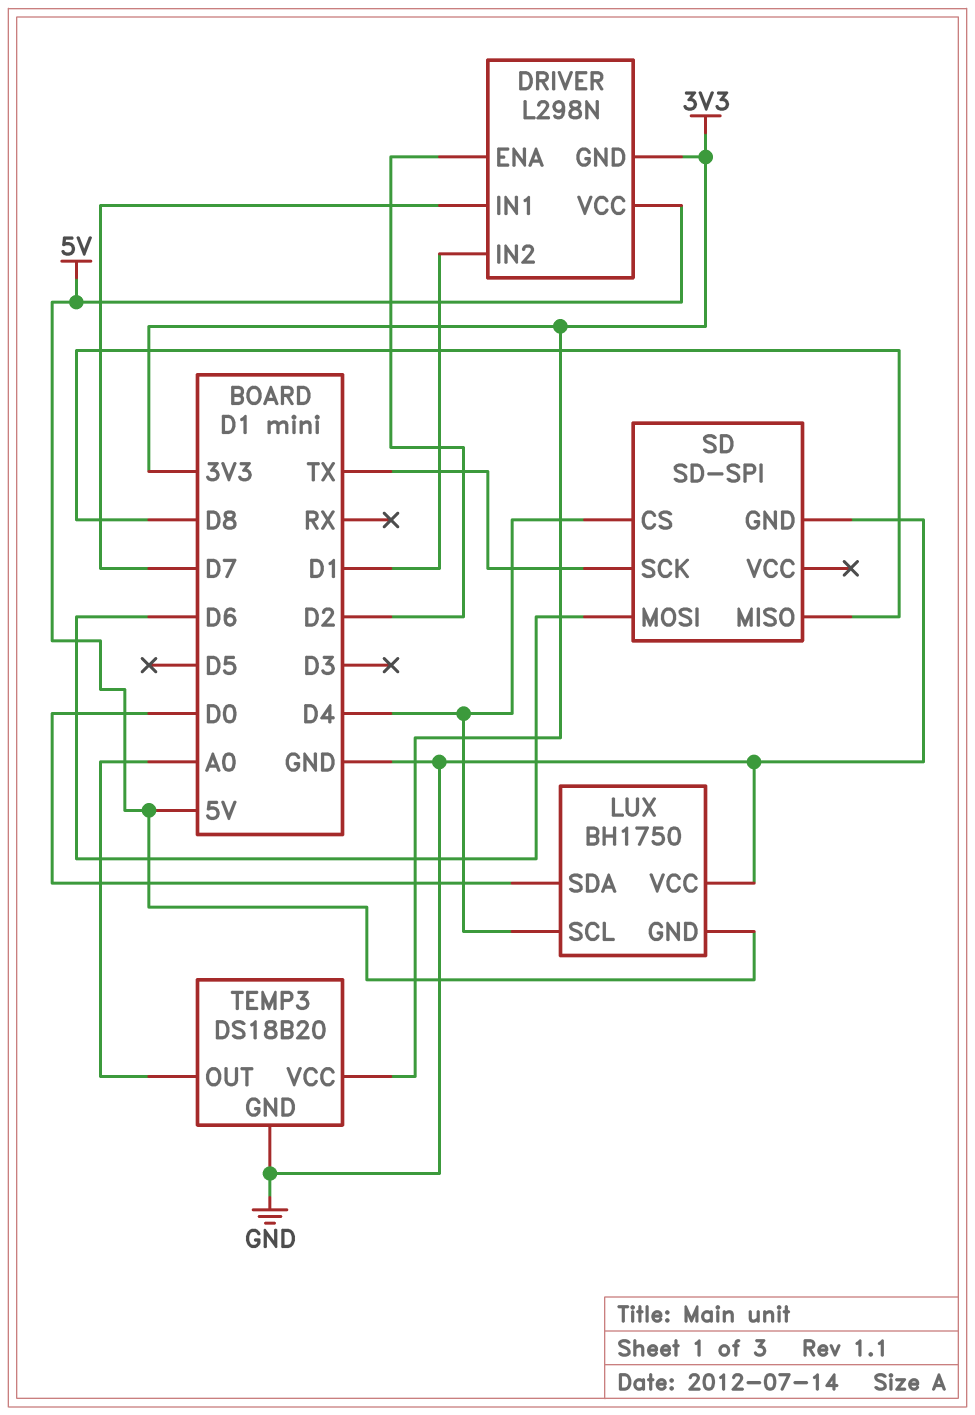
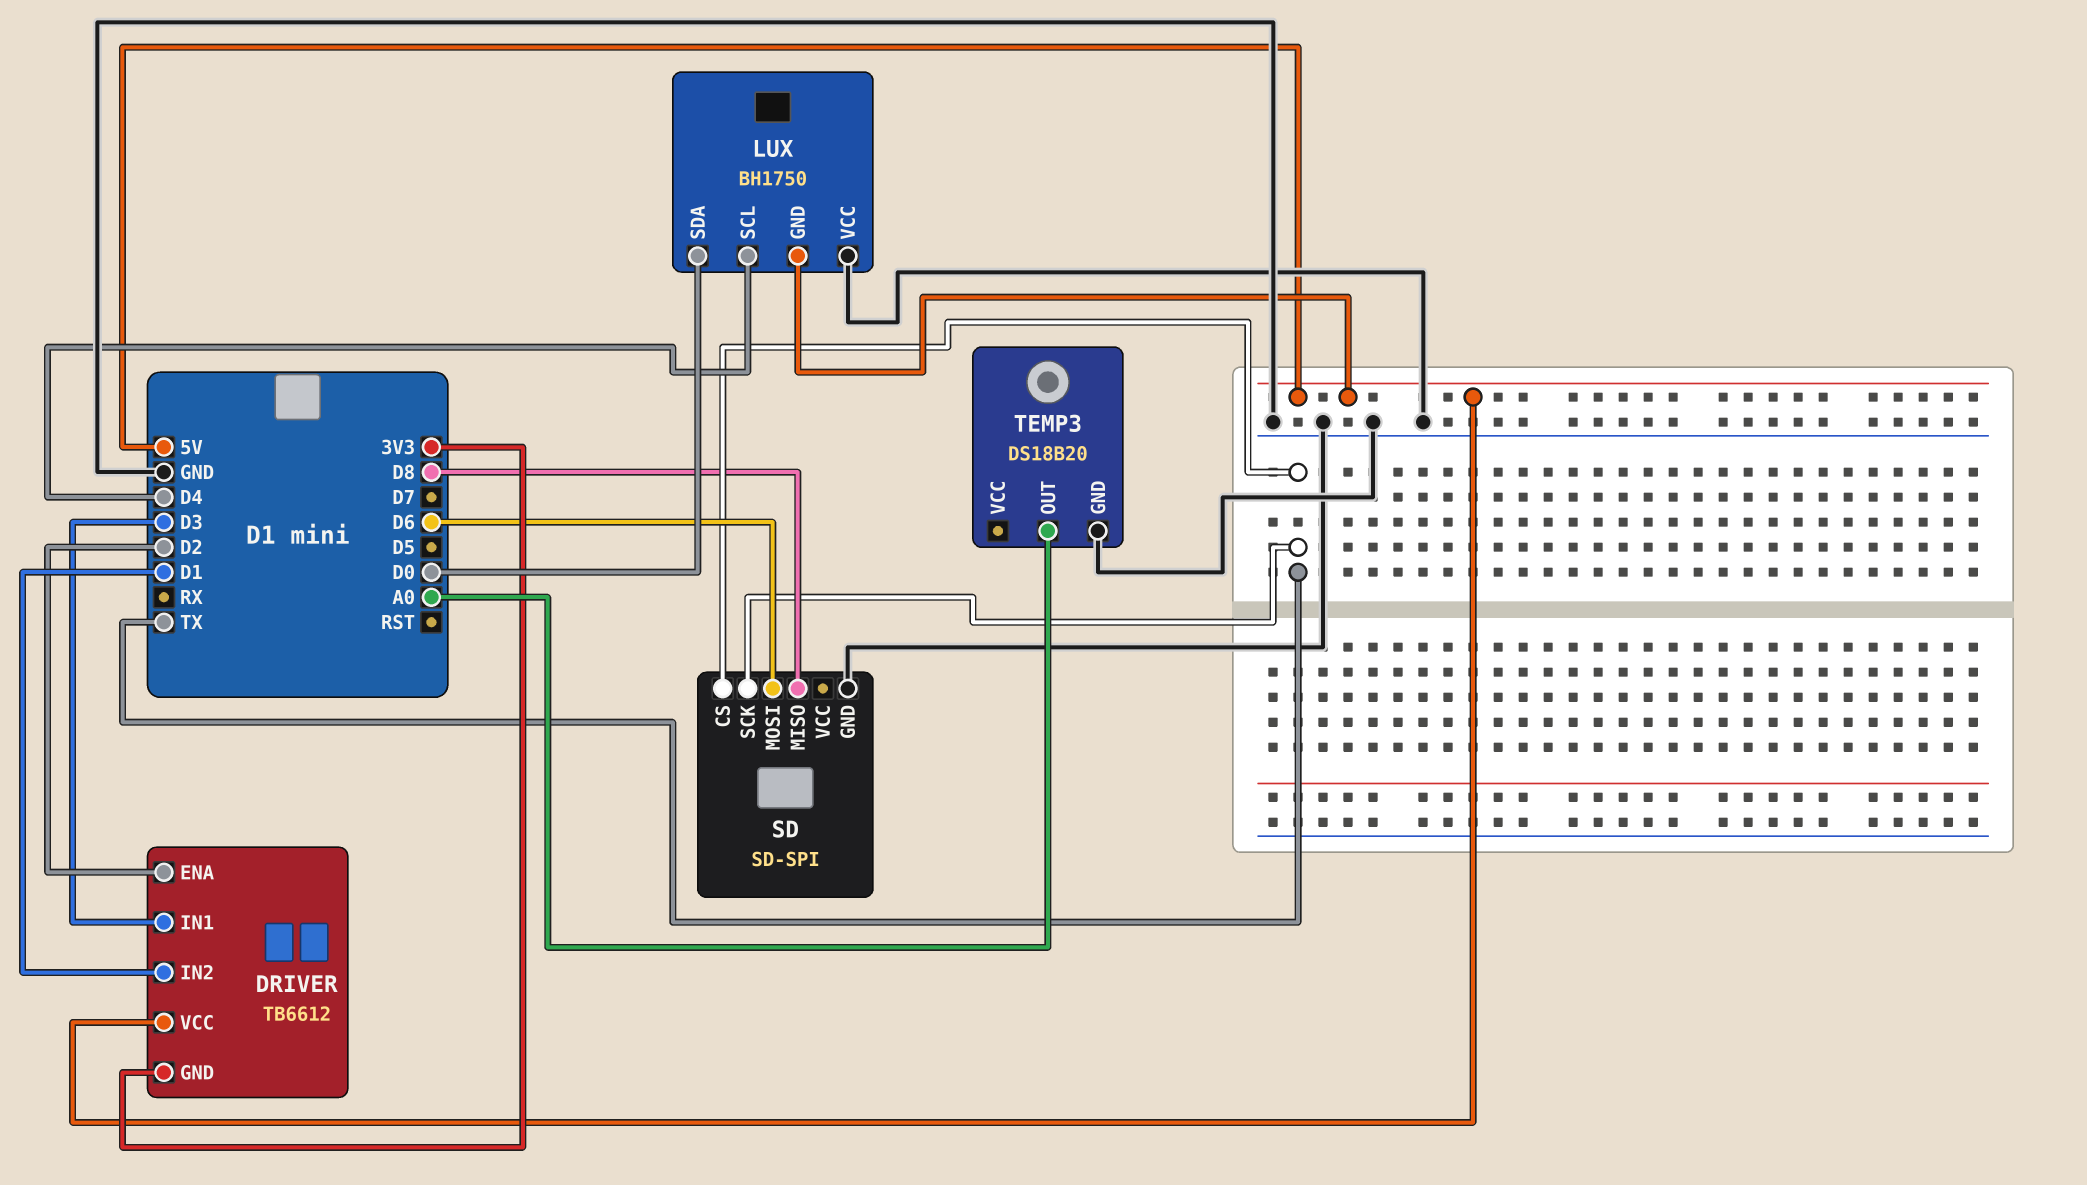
DRIVER: L298N -> TB6612
DRIVER pin IN1: D7 -> D3
SD pin CS: D4 -> TX
TEMP3 pin VCC: 3V3 -> none

